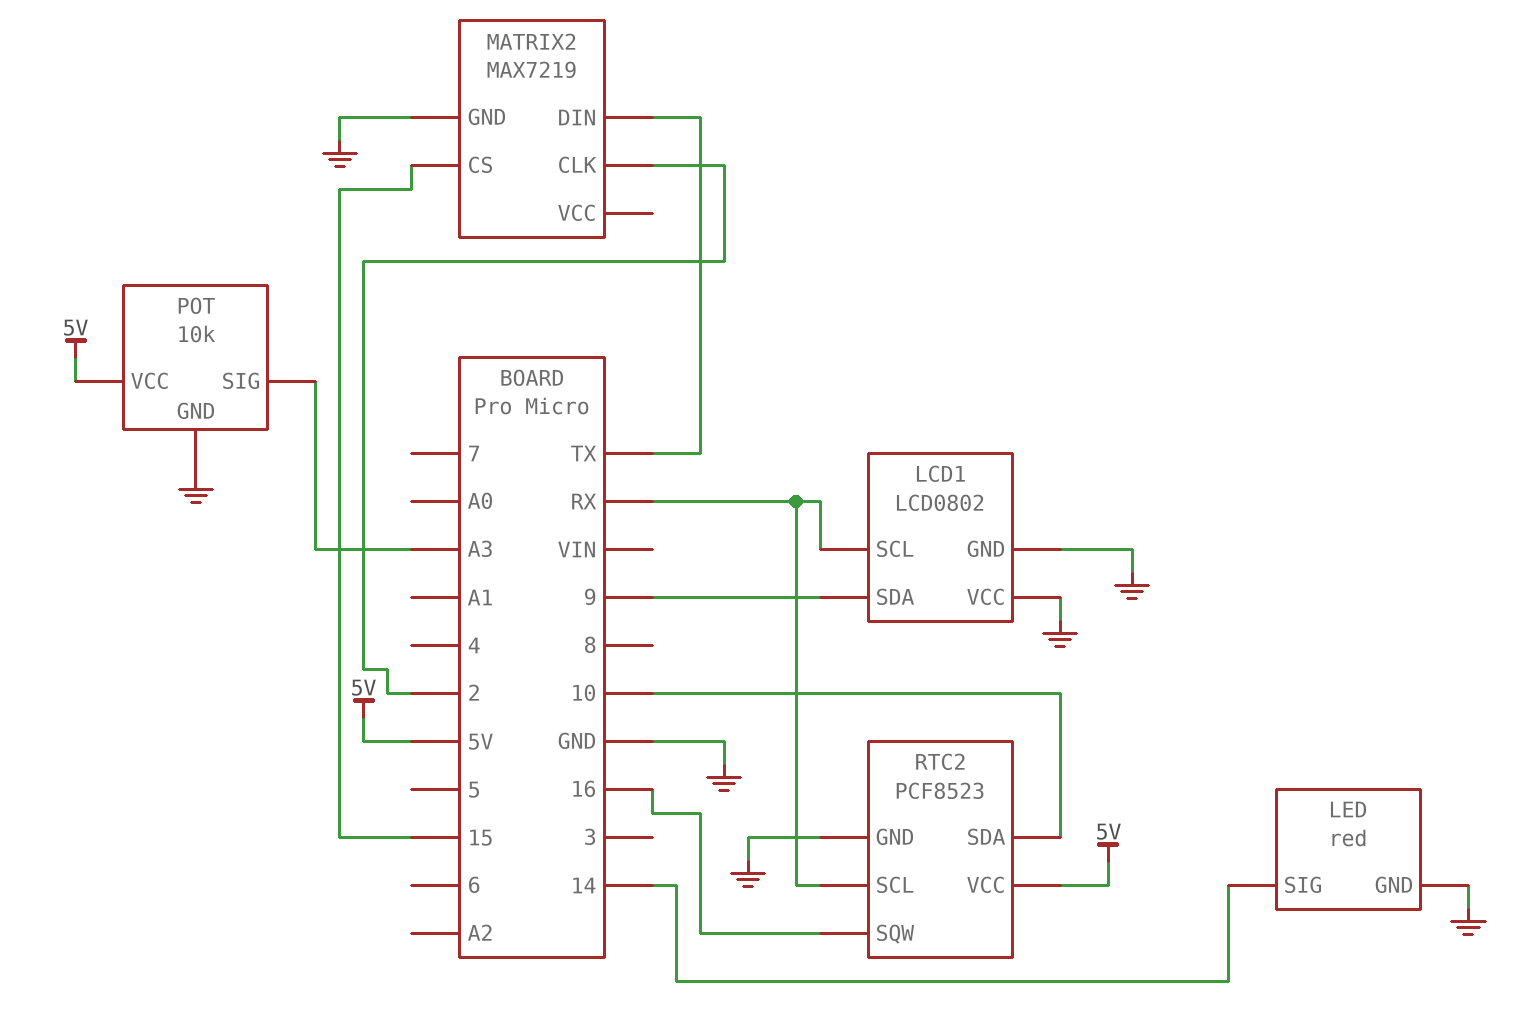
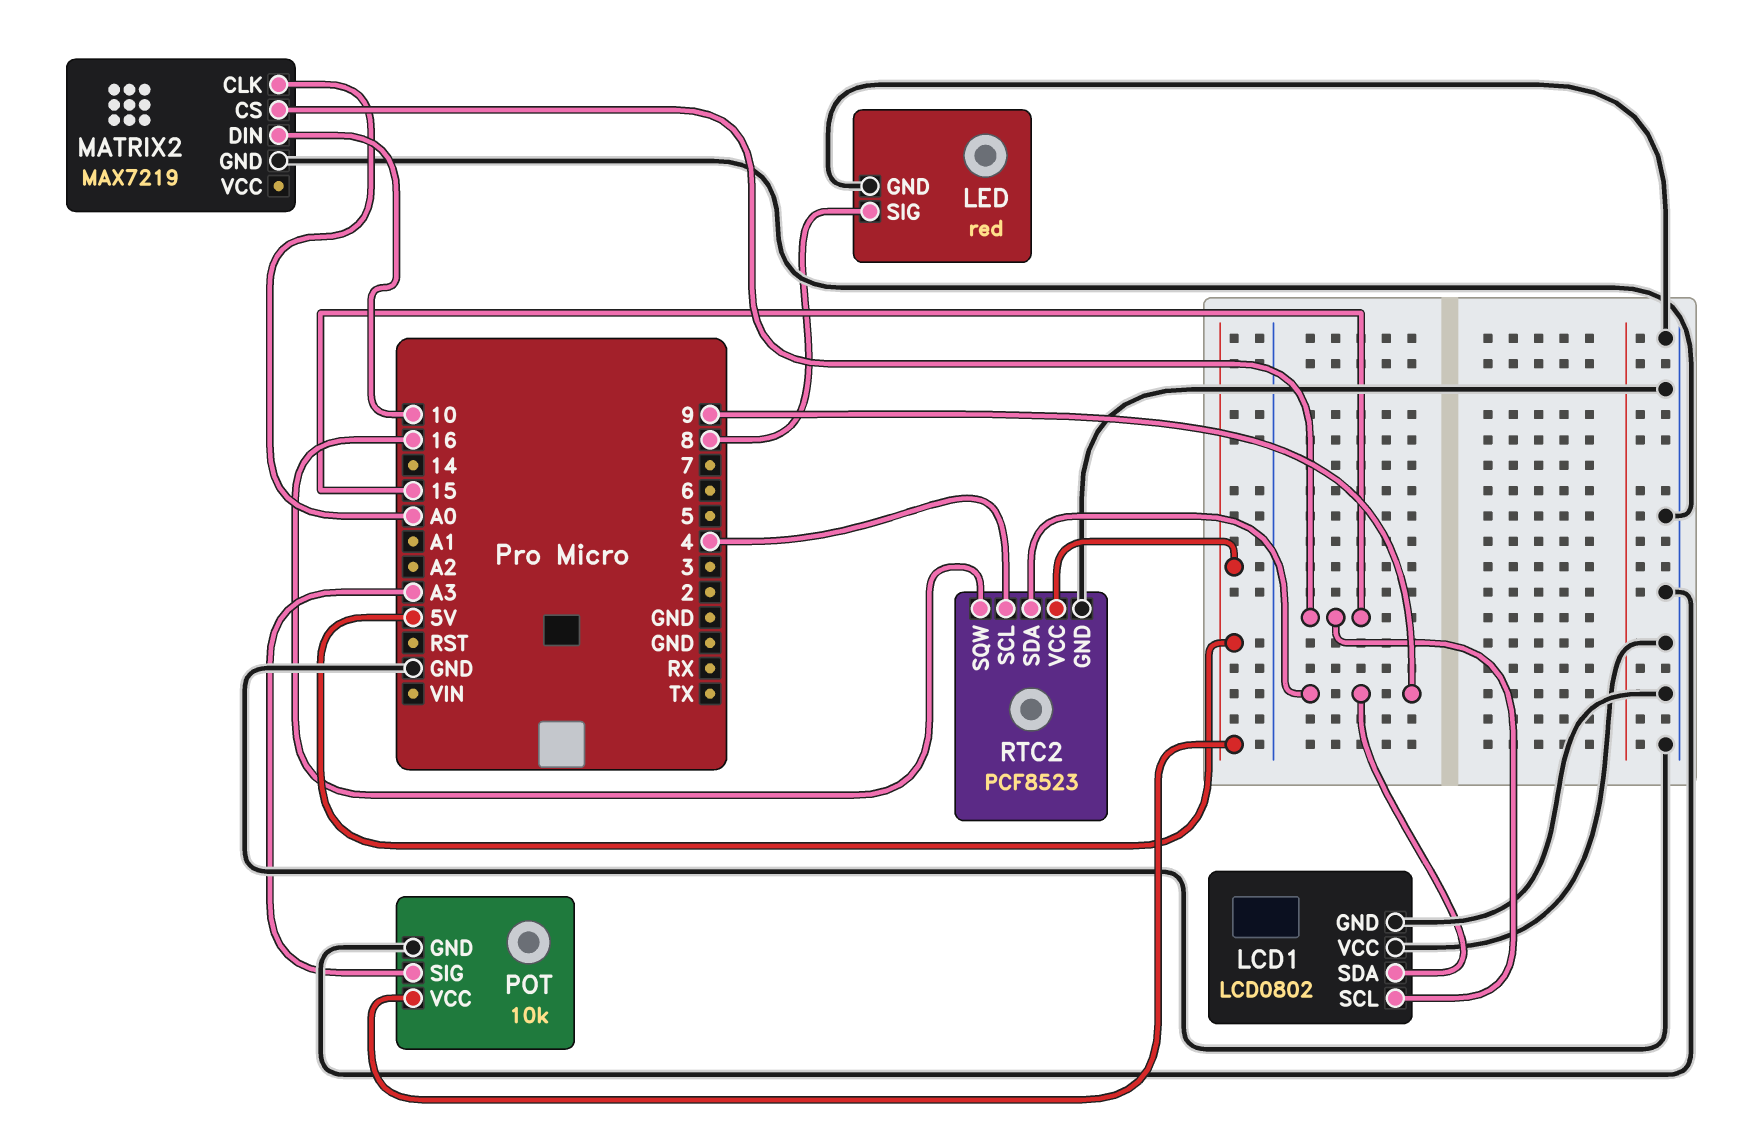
LCD1 pin SCL: RX -> 15
LED pin SIG: 14 -> 8
MATRIX2 pin CLK: 2 -> A0
MATRIX2 pin DIN: TX -> 10
RTC2 pin SCL: RX -> 4
RTC2 pin SDA: 10 -> 9

